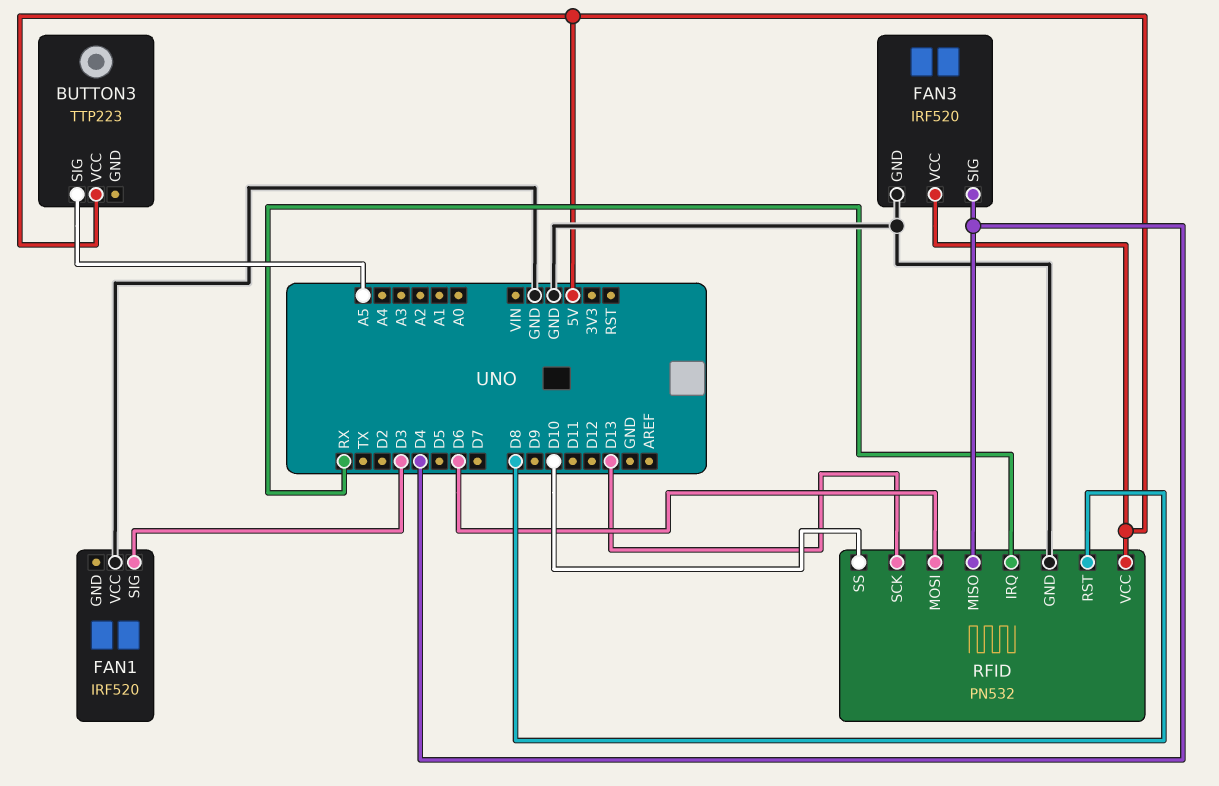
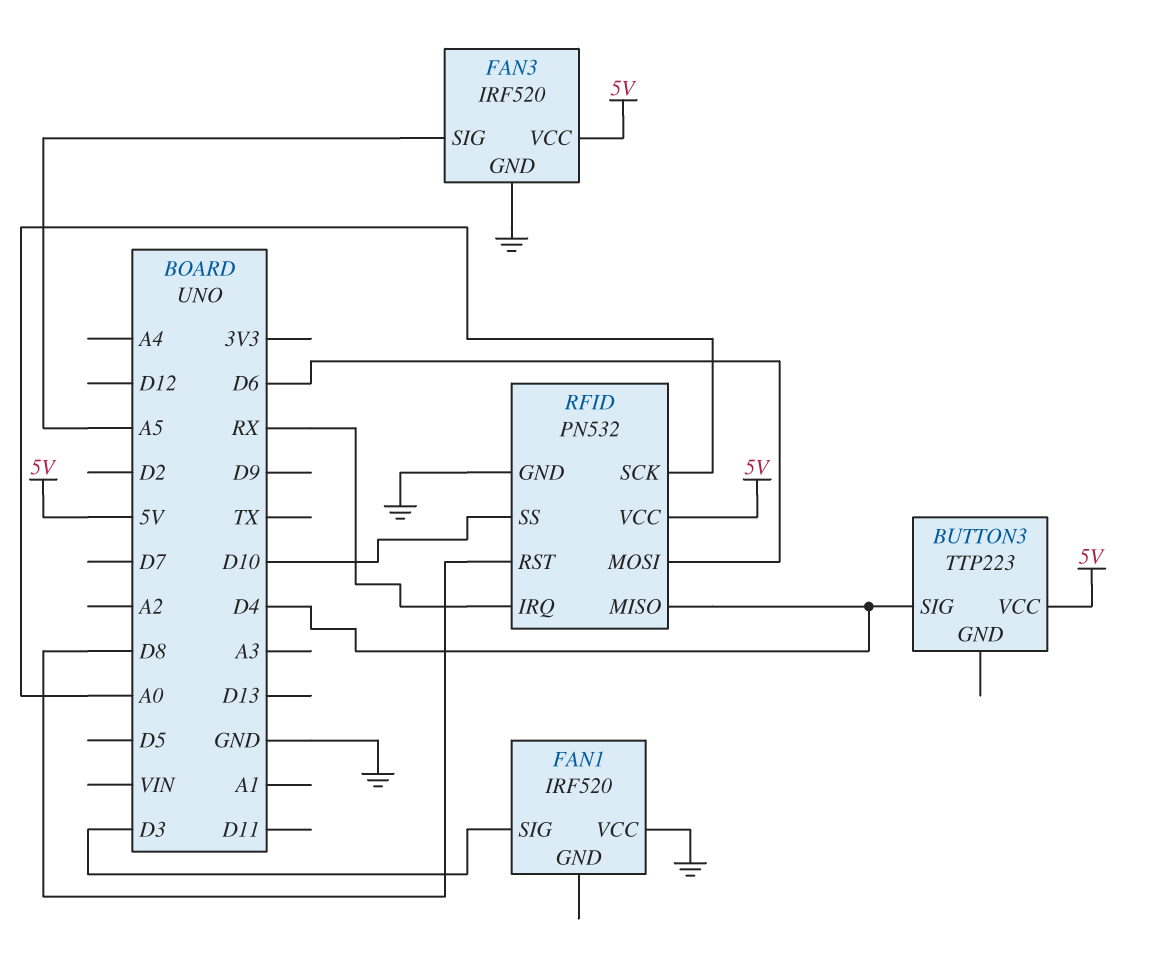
BUTTON3 pin SIG: A5 -> D4
FAN3 pin SIG: D4 -> A5
RFID pin SCK: D13 -> A0

